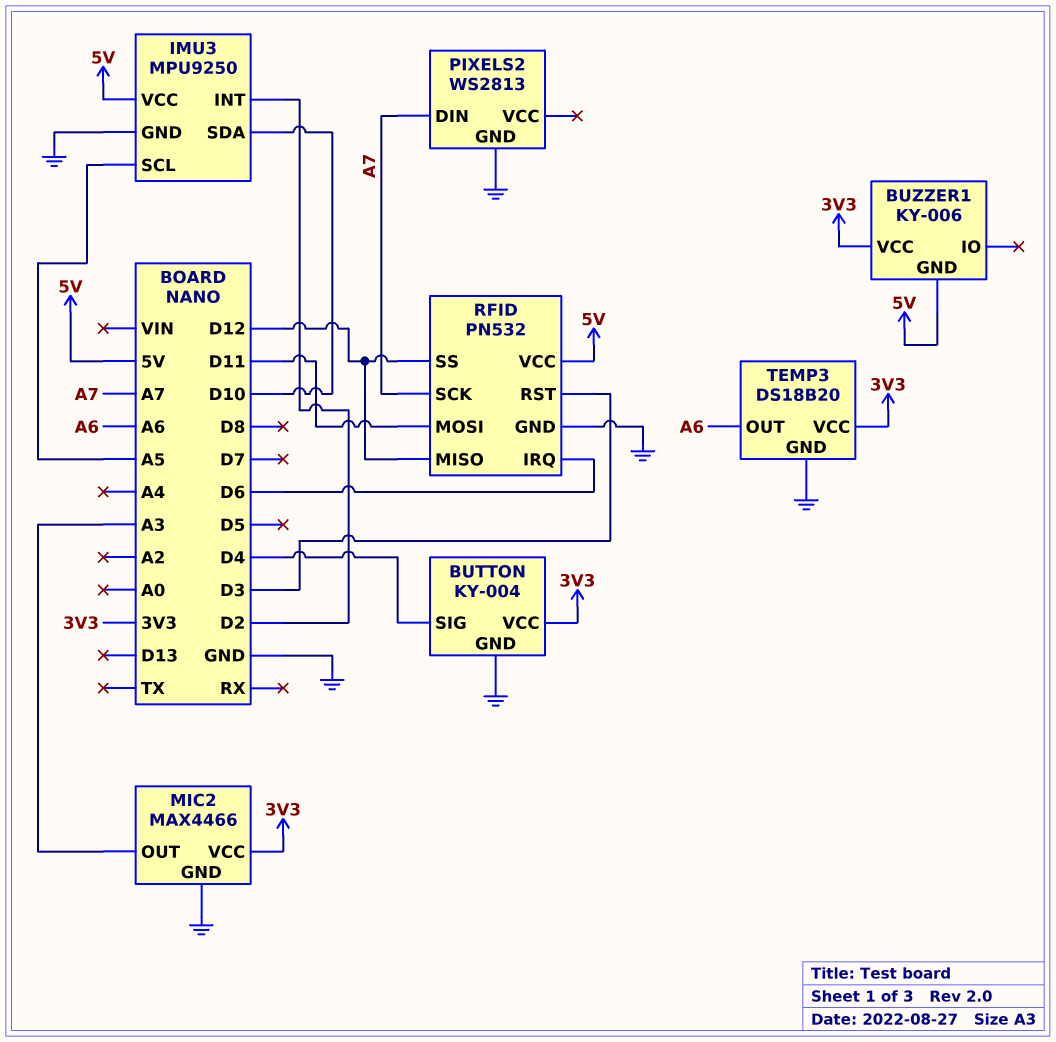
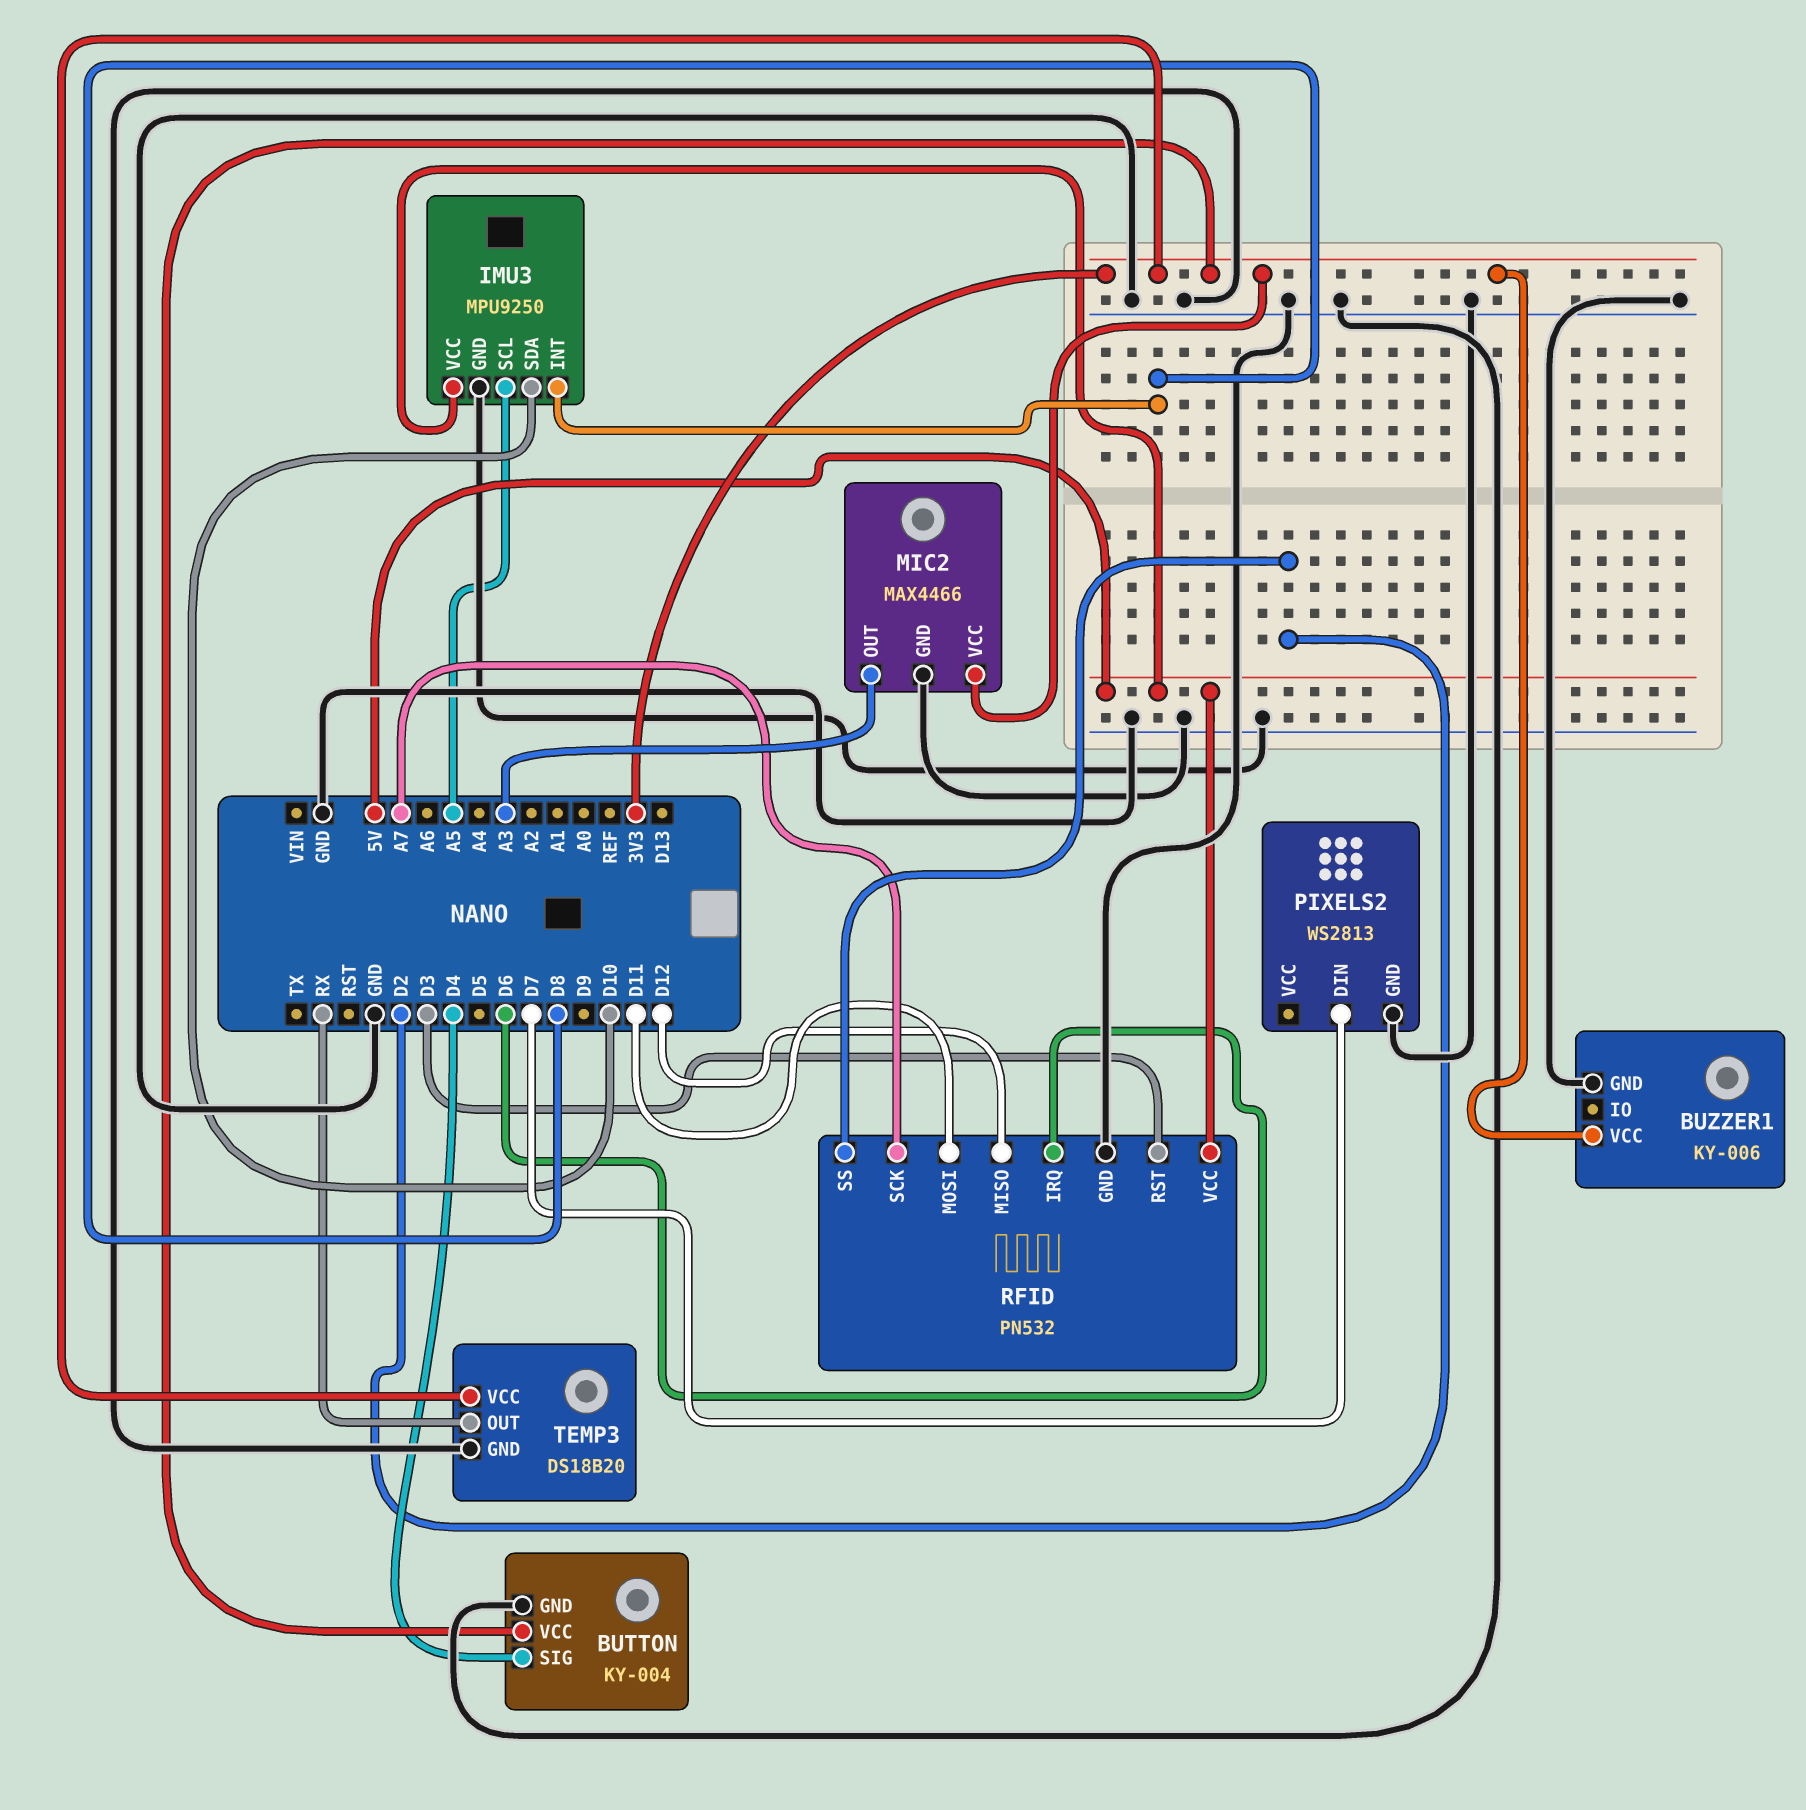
BUZZER1 pin GND: 5V -> GND
IMU3 pin INT: D2 -> D8
PIXELS2 pin DIN: A7 -> D7
RFID pin SS: D12 -> D2
TEMP3 pin OUT: A6 -> RX

